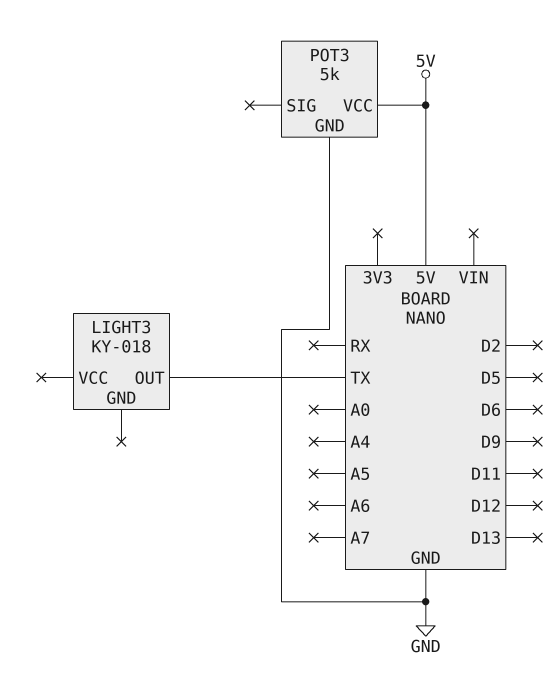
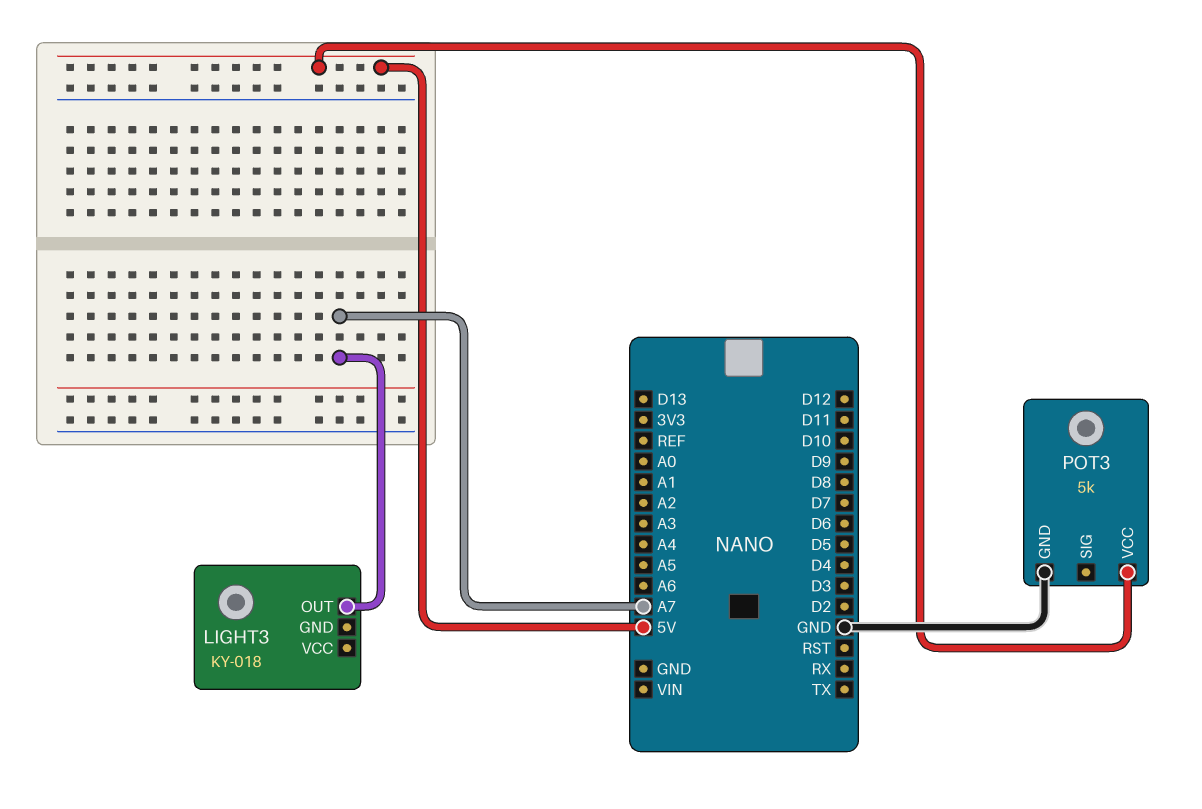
LIGHT3 pin OUT: TX -> A7

